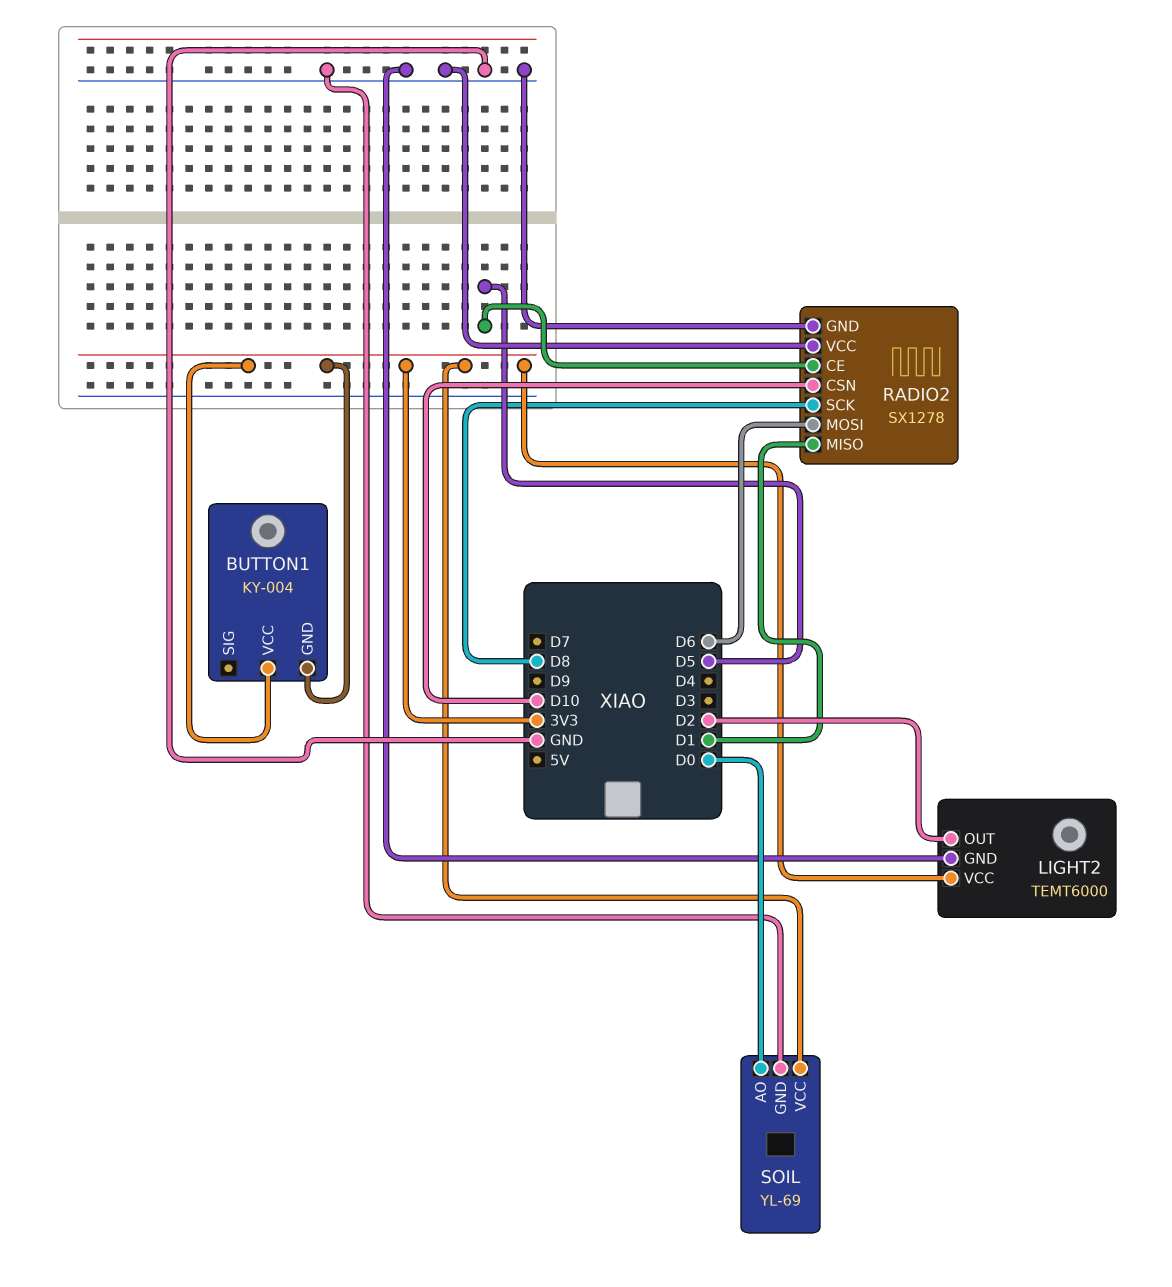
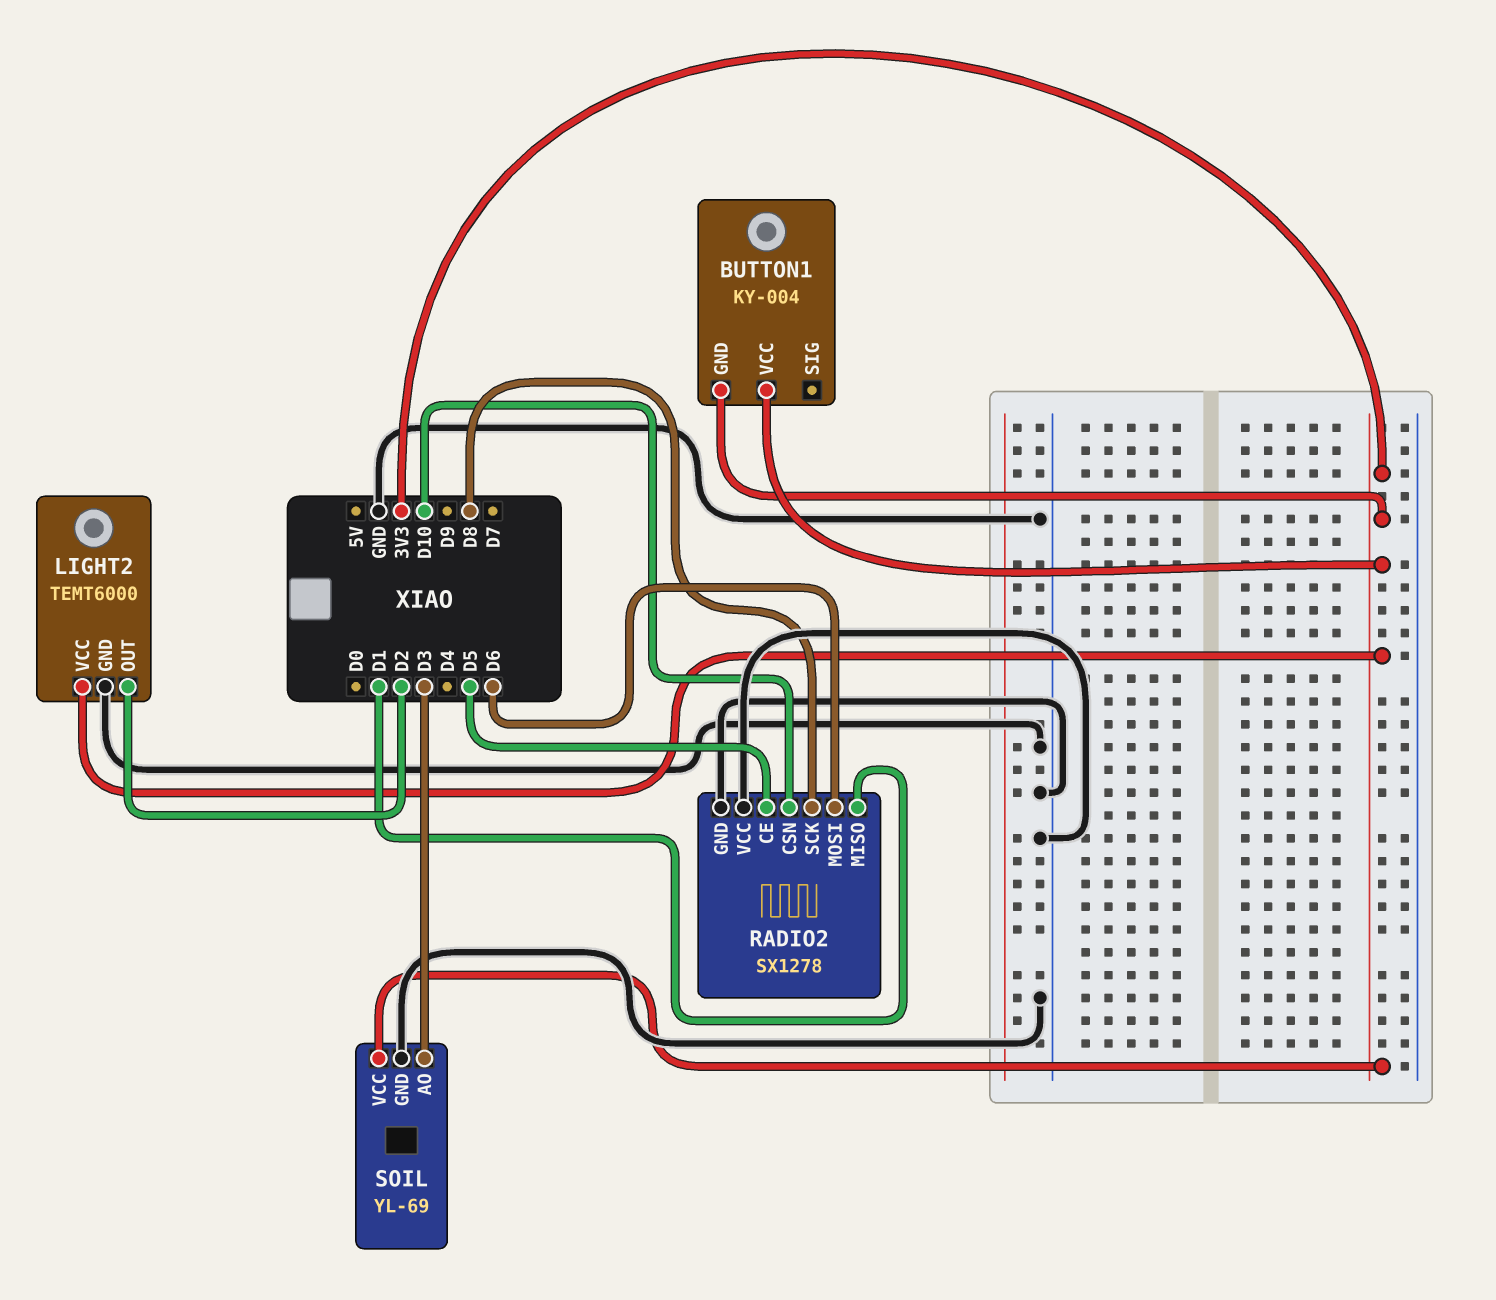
SOIL pin AO: D0 -> D3

